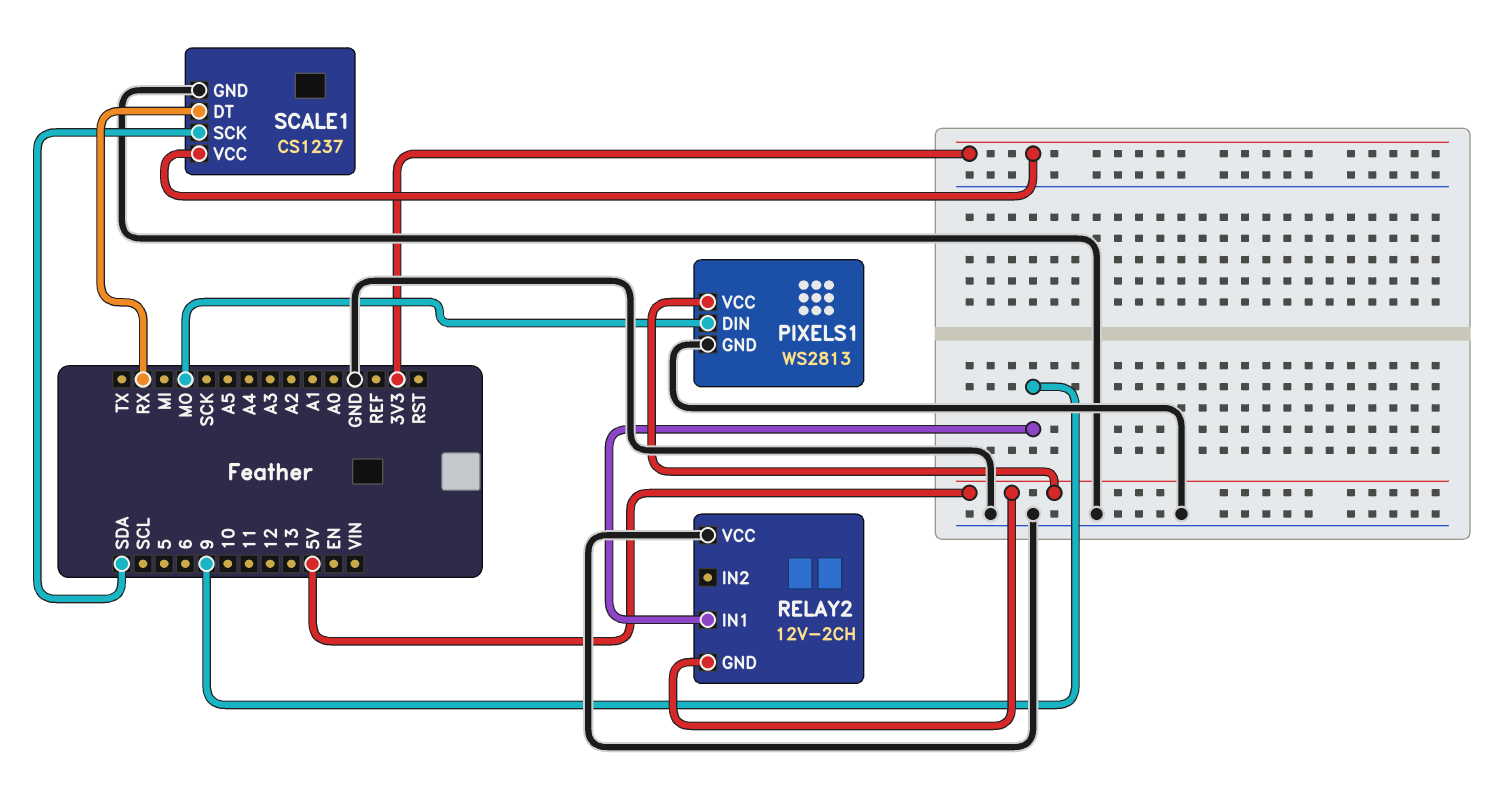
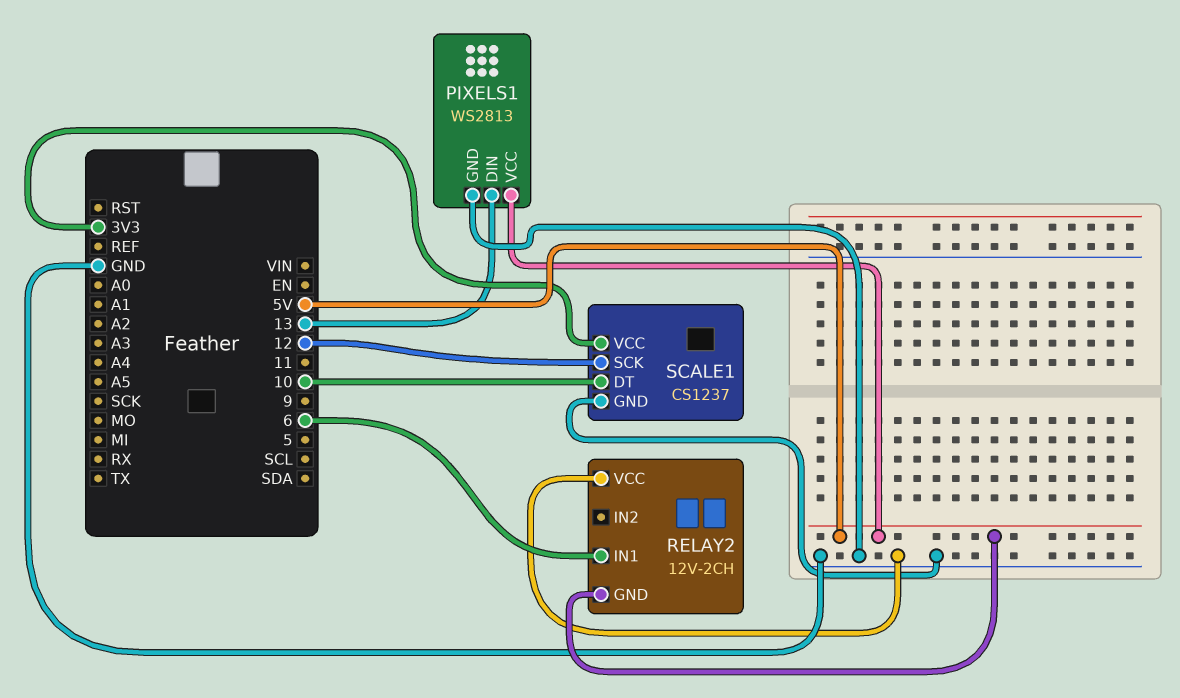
PIXELS1 pin DIN: MO -> 13
RELAY2 pin IN1: 9 -> 6
SCALE1 pin DT: RX -> 10
SCALE1 pin SCK: SDA -> 12

